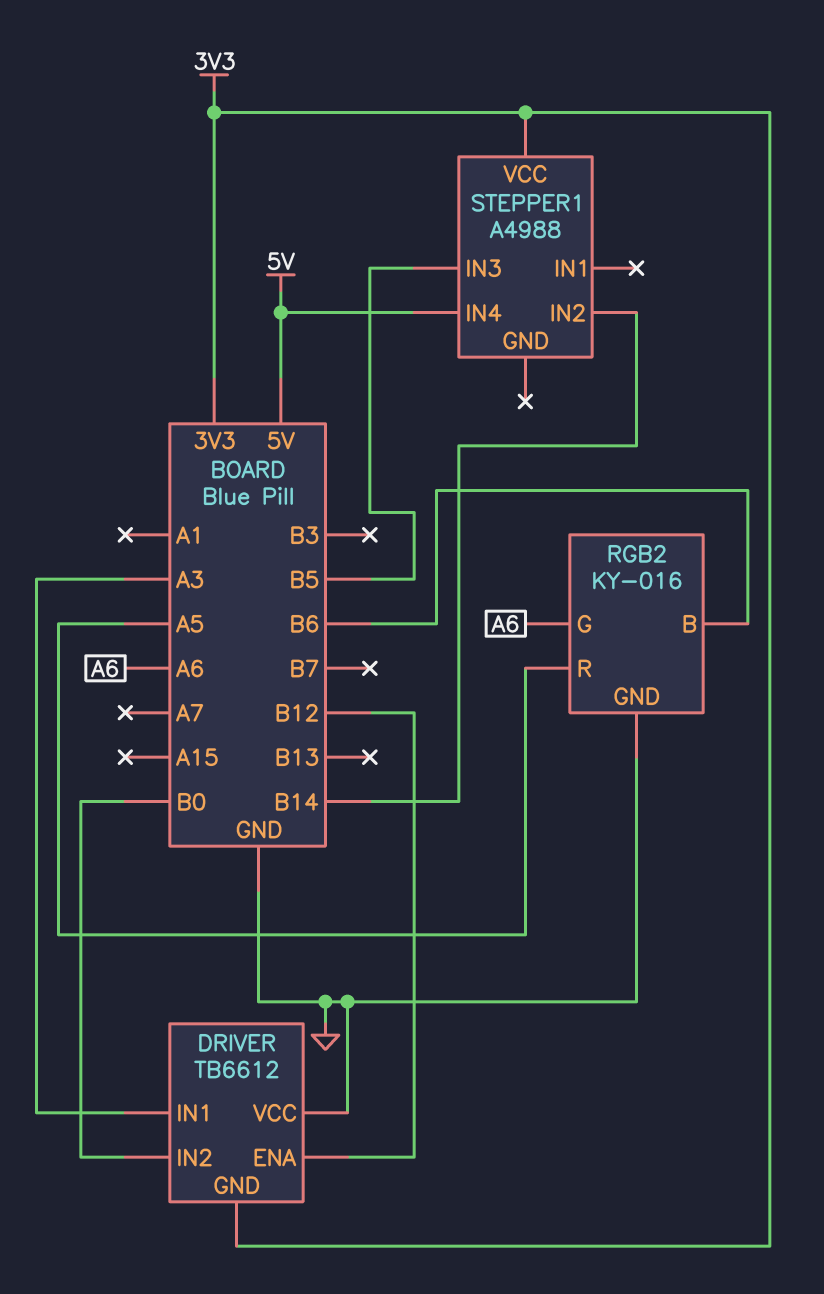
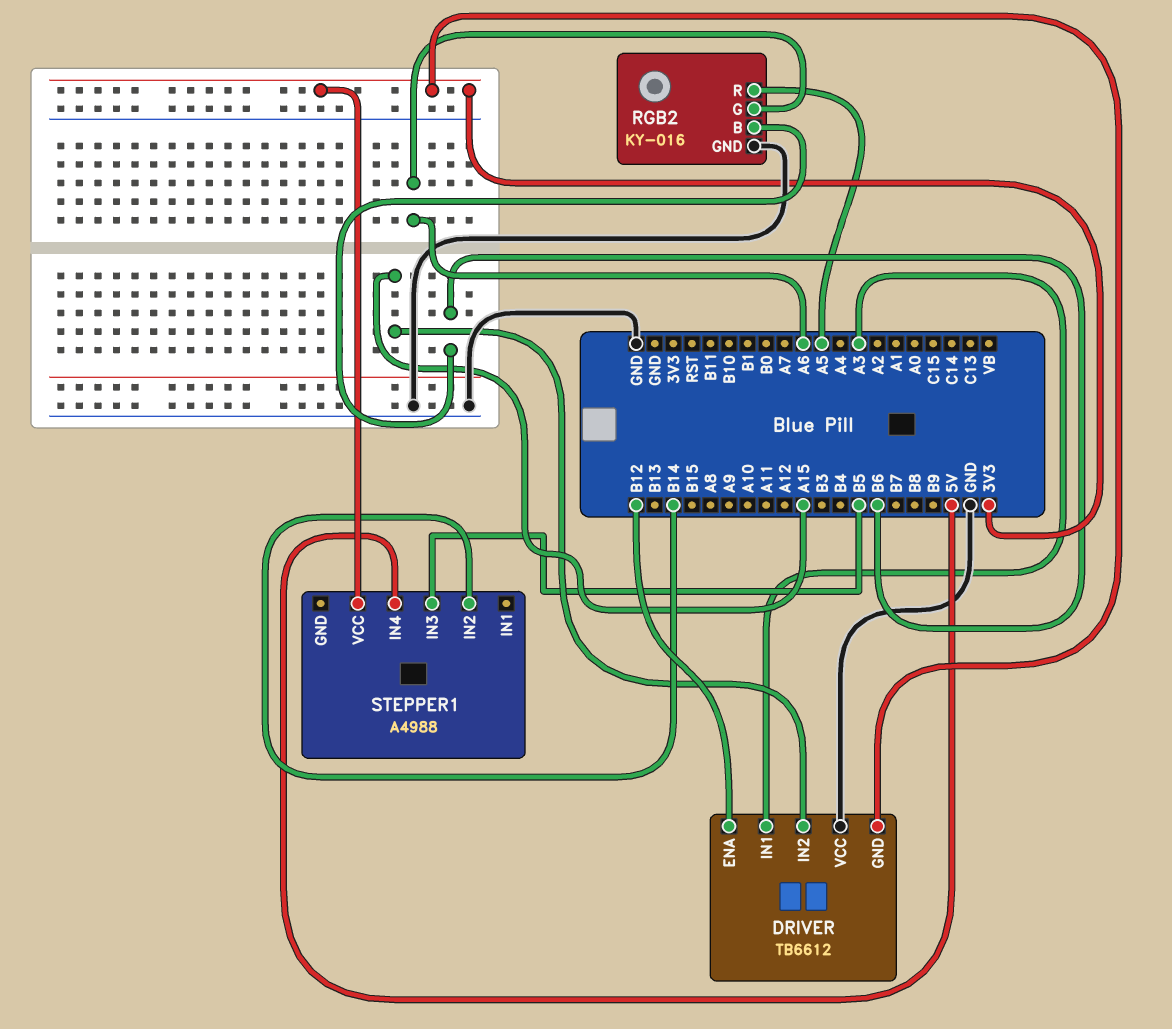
DRIVER pin IN2: B0 -> A15

